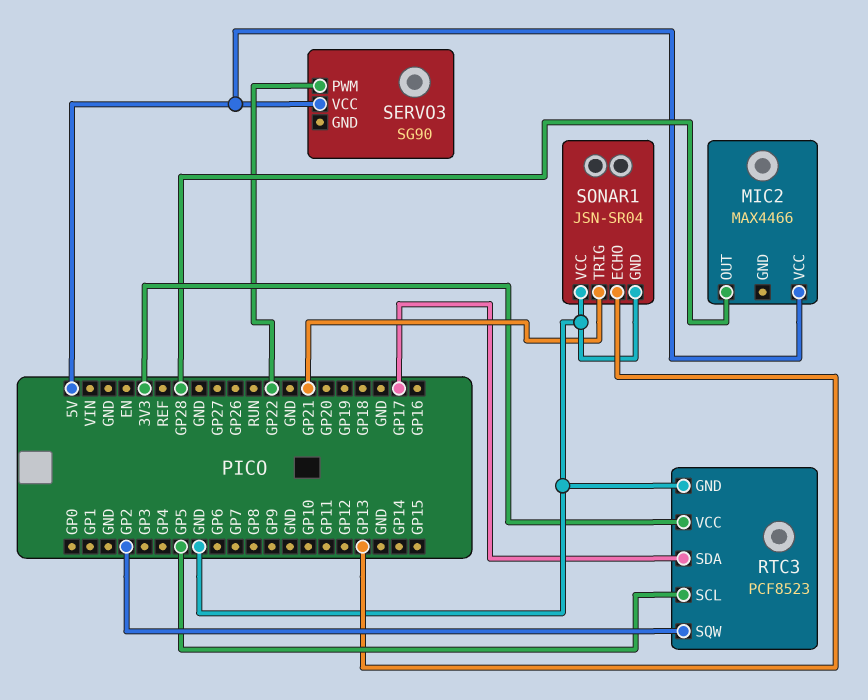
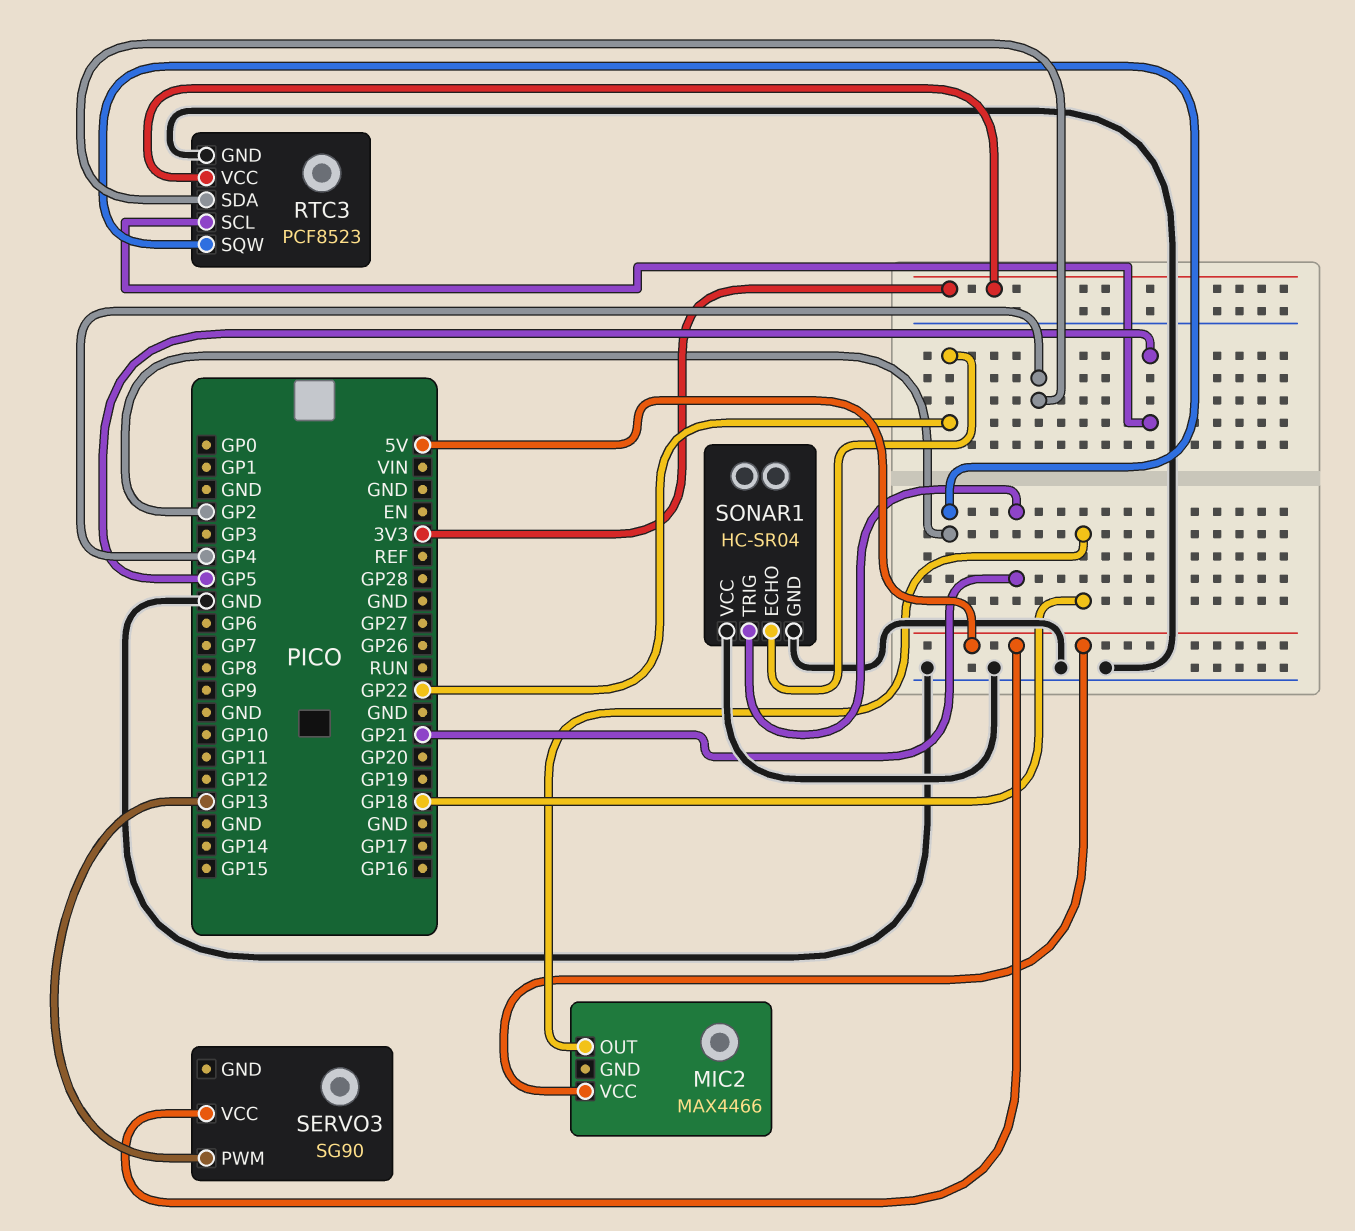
MIC2 pin OUT: GP28 -> GP18
RTC3 pin SDA: GP17 -> GP4
SERVO3 pin PWM: GP22 -> GP13
SONAR1: JSN-SR04 -> HC-SR04
SONAR1 pin ECHO: GP13 -> GP22

